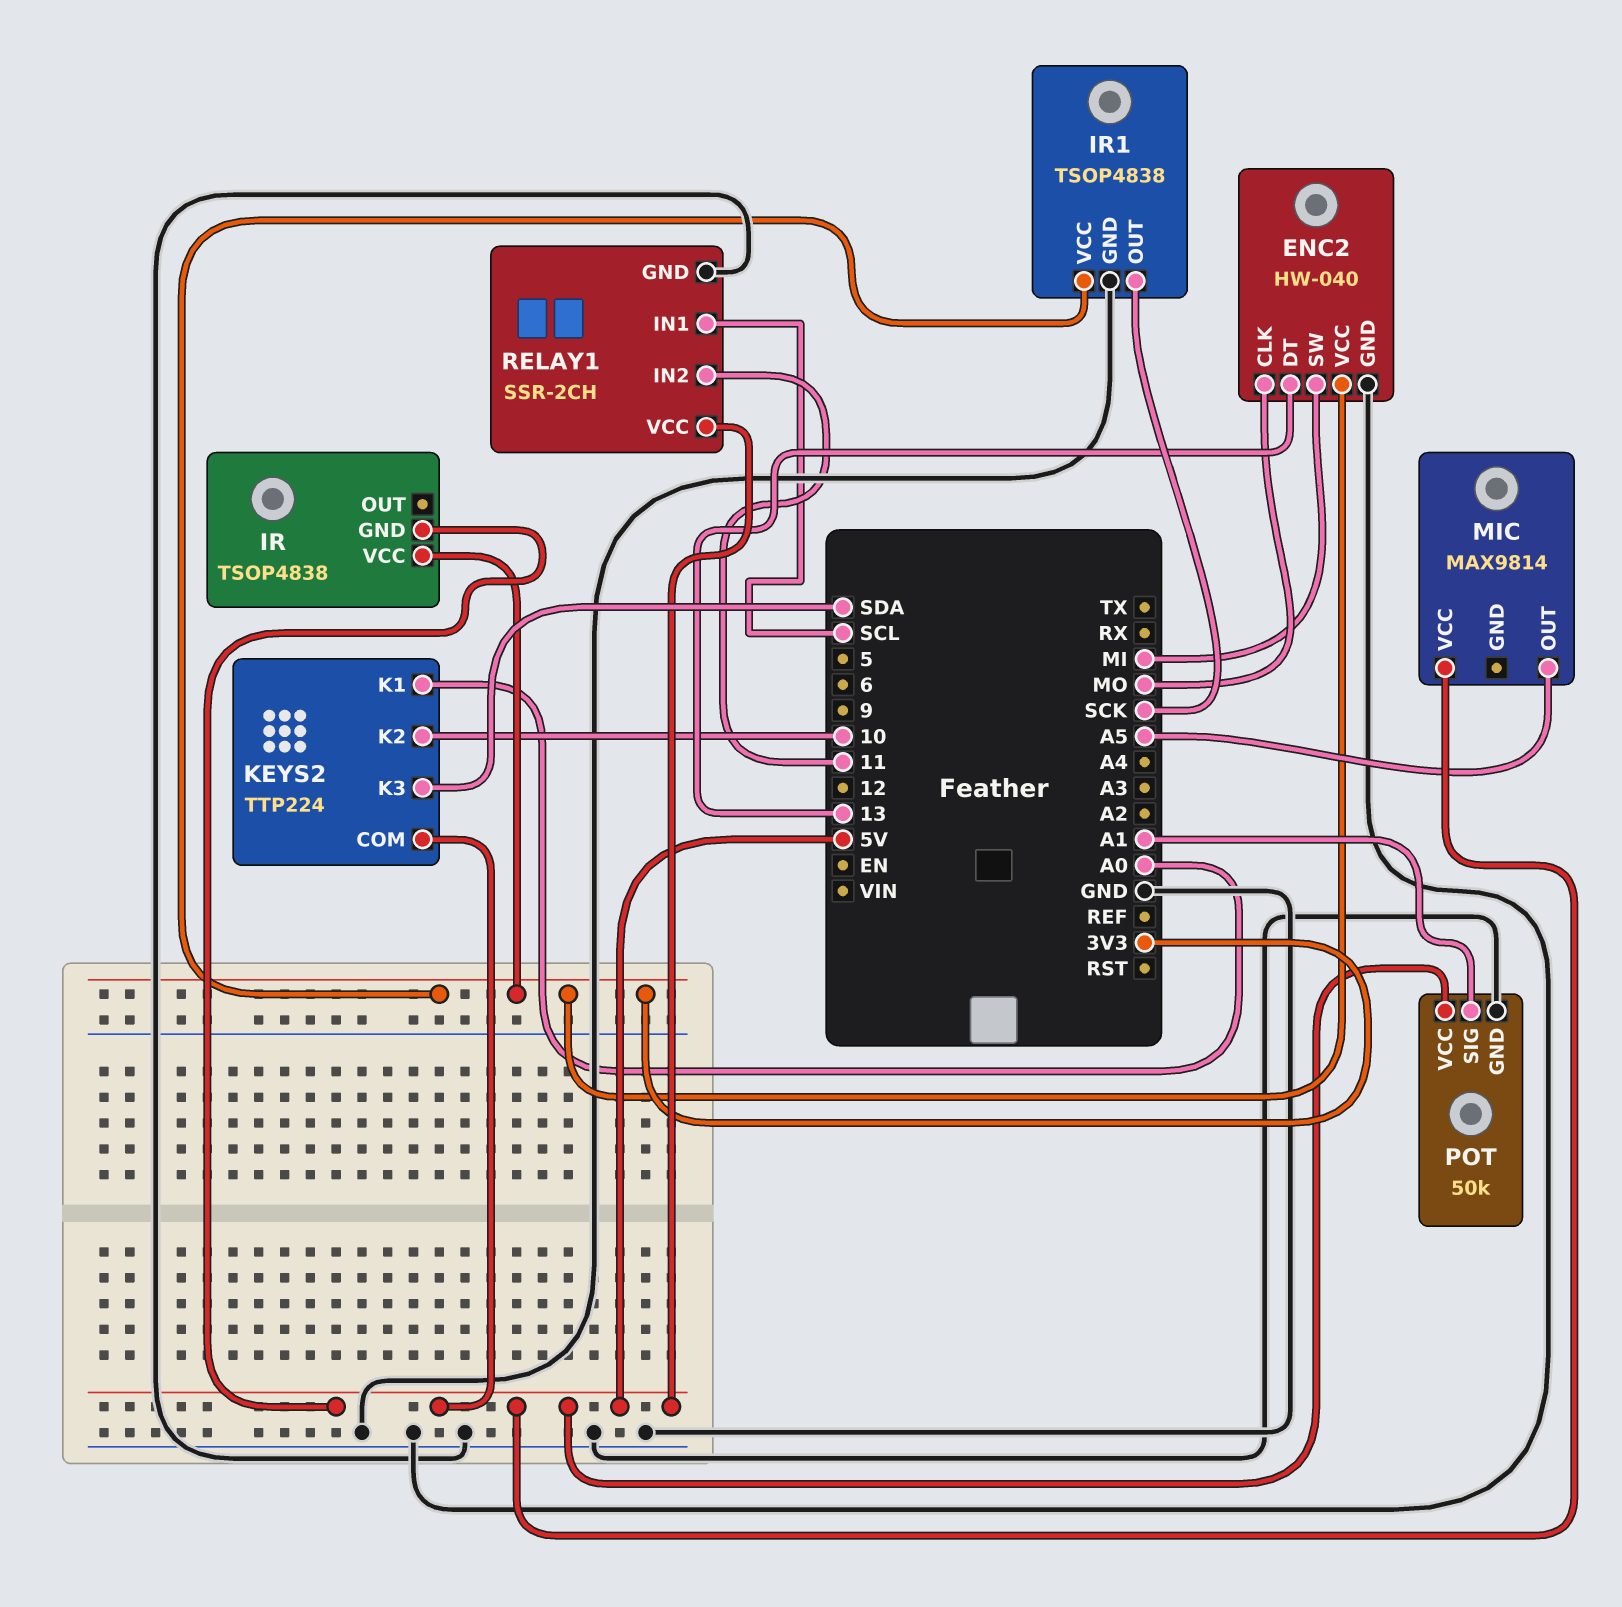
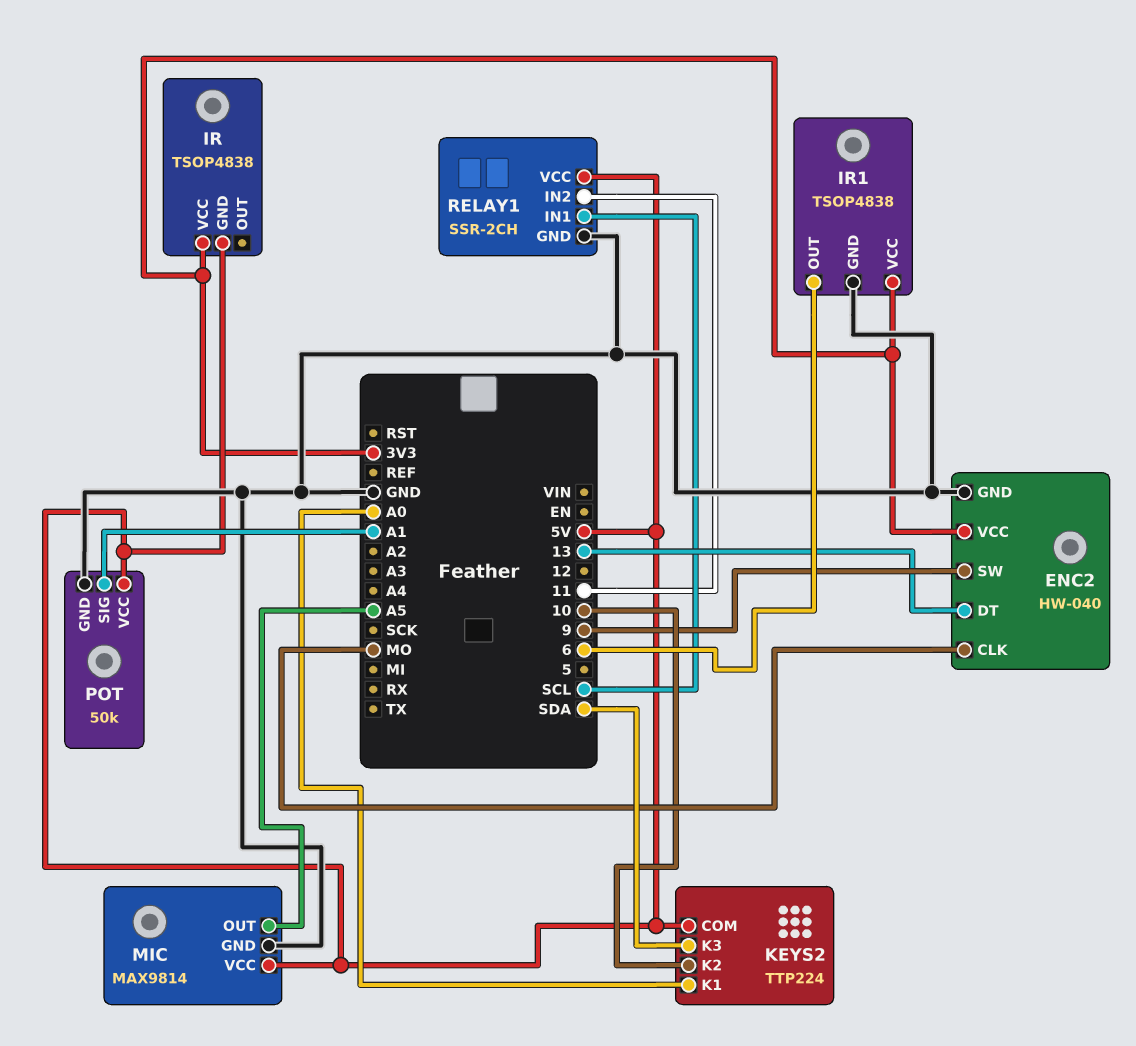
ENC2 pin SW: MI -> 9
IR1 pin OUT: SCK -> 6
MIC pin GND: none -> GND

